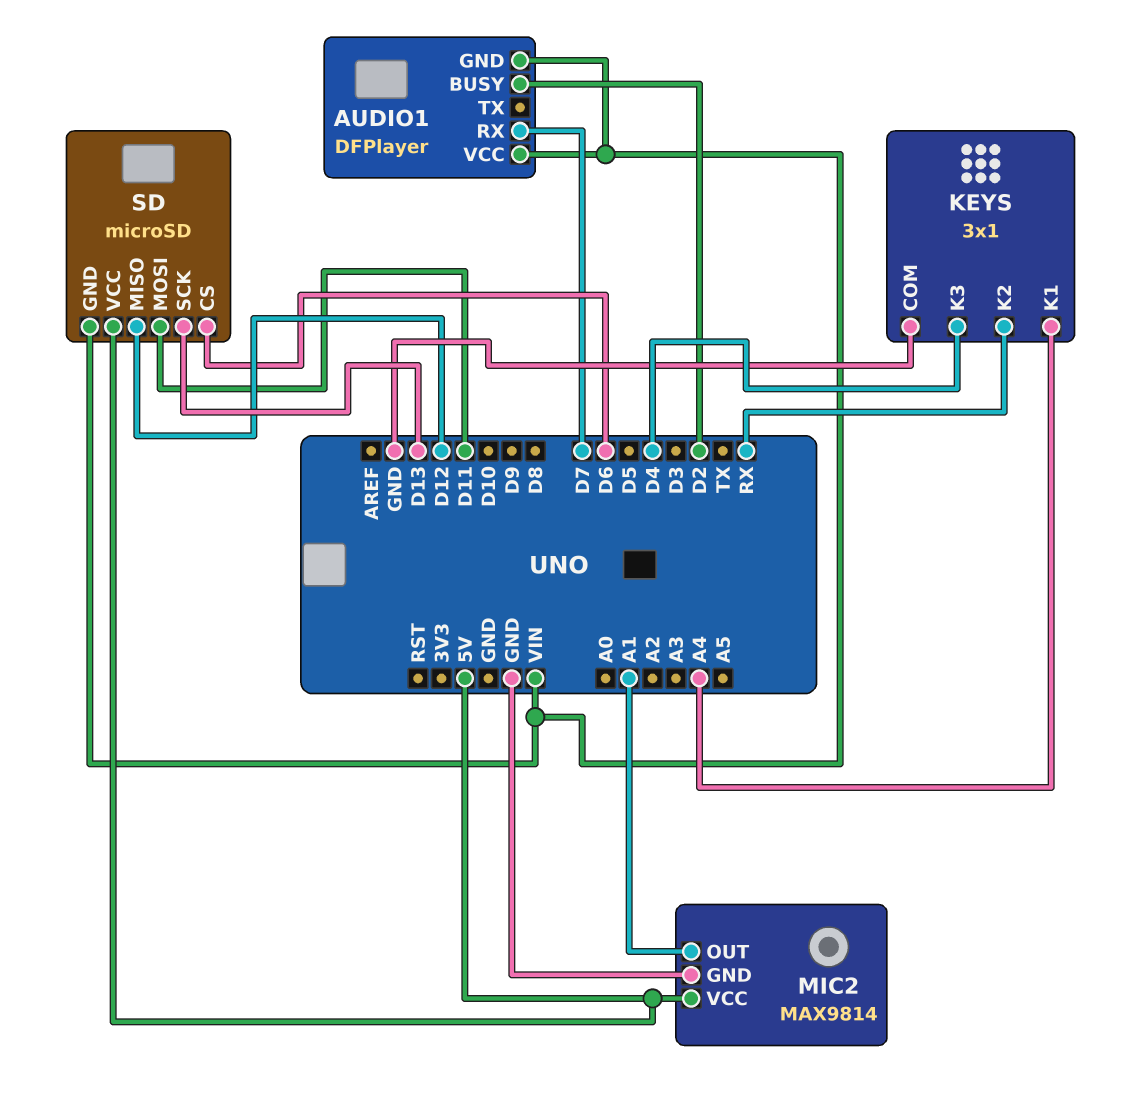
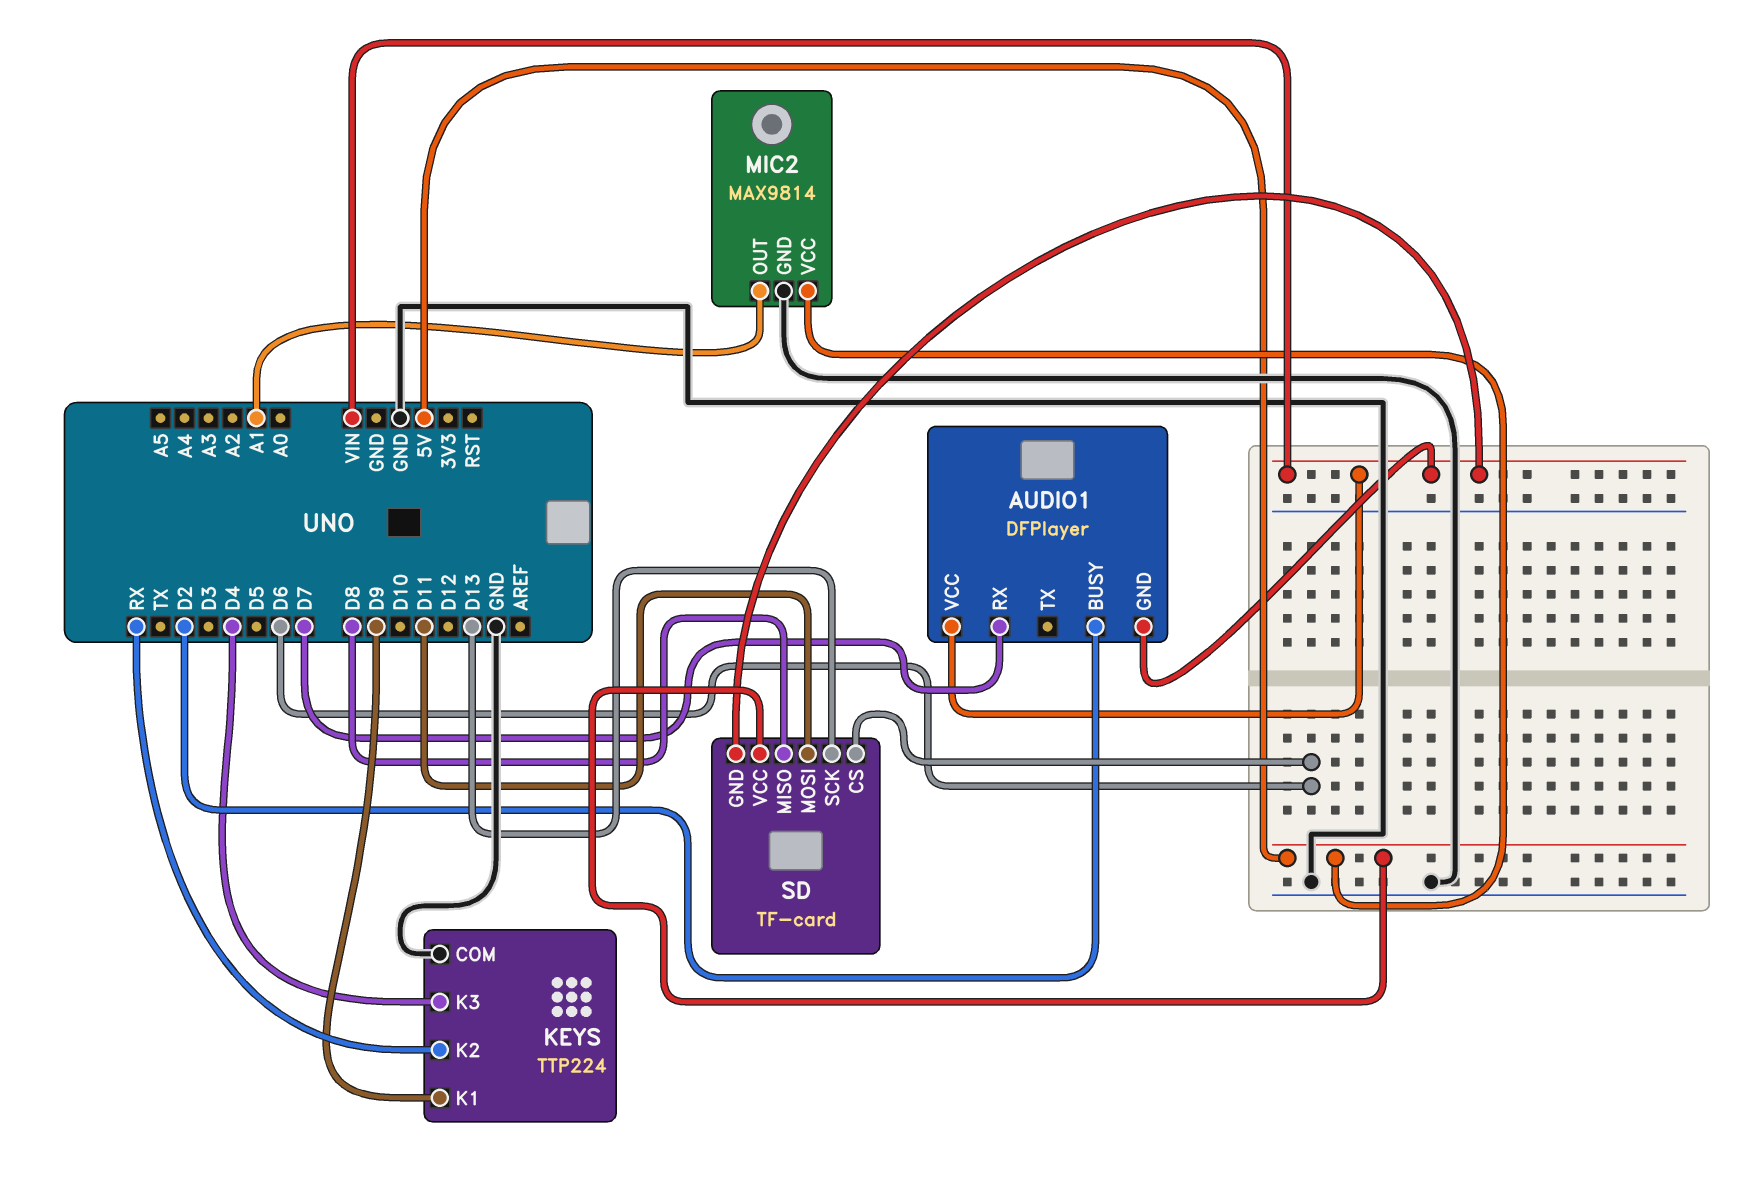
KEYS: 3x1 -> TTP224
KEYS pin K1: A4 -> D9
SD: microSD -> TF-card
SD pin MISO: D12 -> D8

